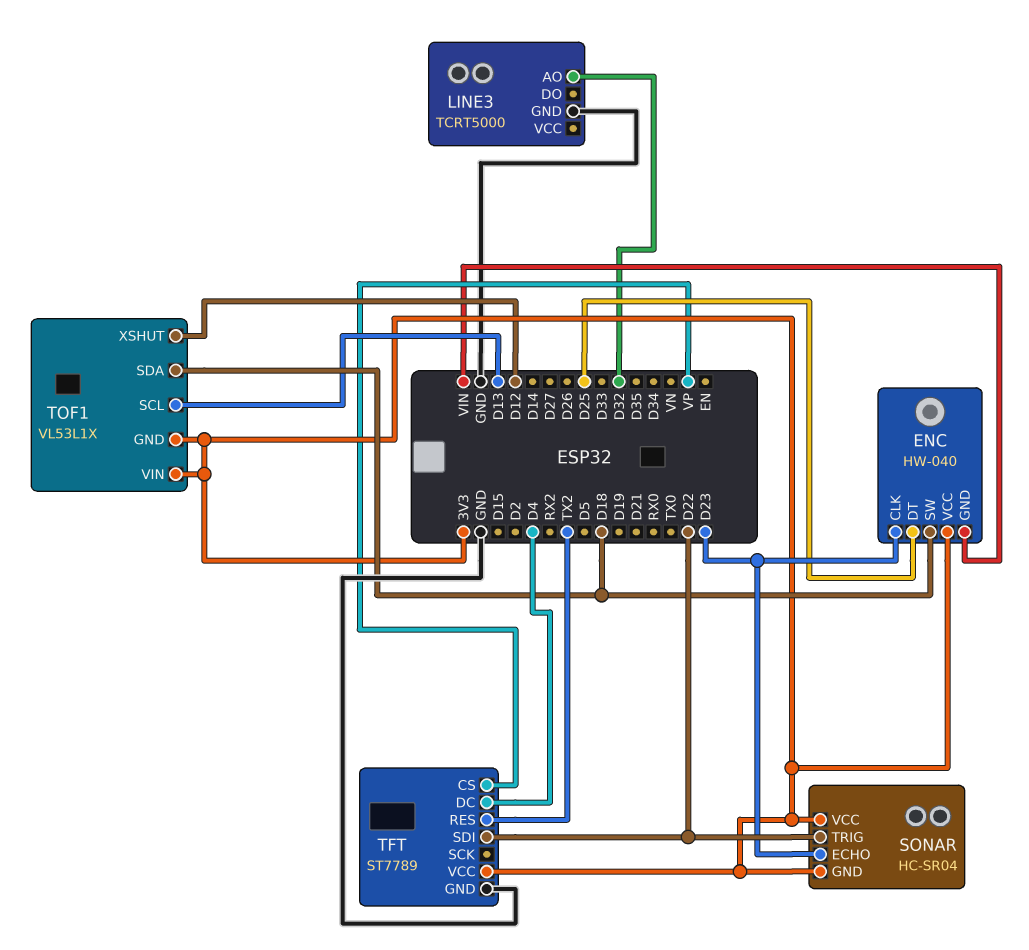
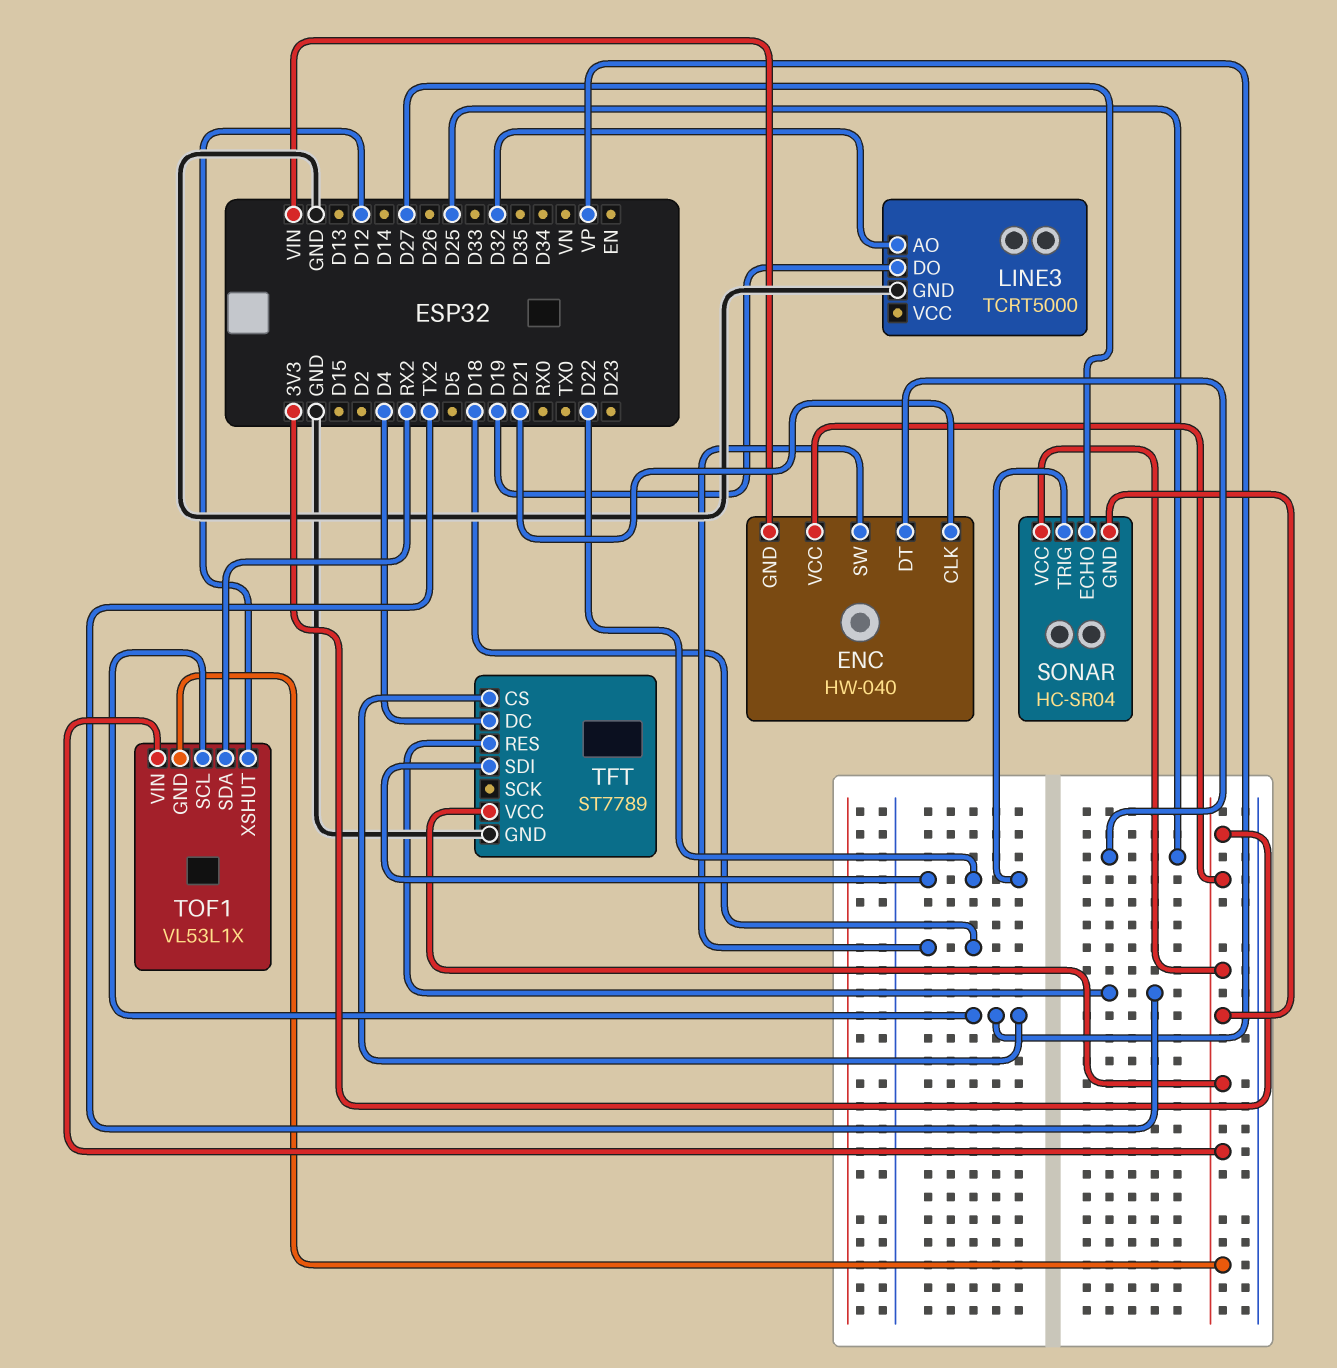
ENC pin CLK: D23 -> D21
LINE3 pin DO: none -> D19
SONAR pin ECHO: D23 -> D27
TOF1 pin SCL: D13 -> VP
TOF1 pin SDA: D18 -> RX2

